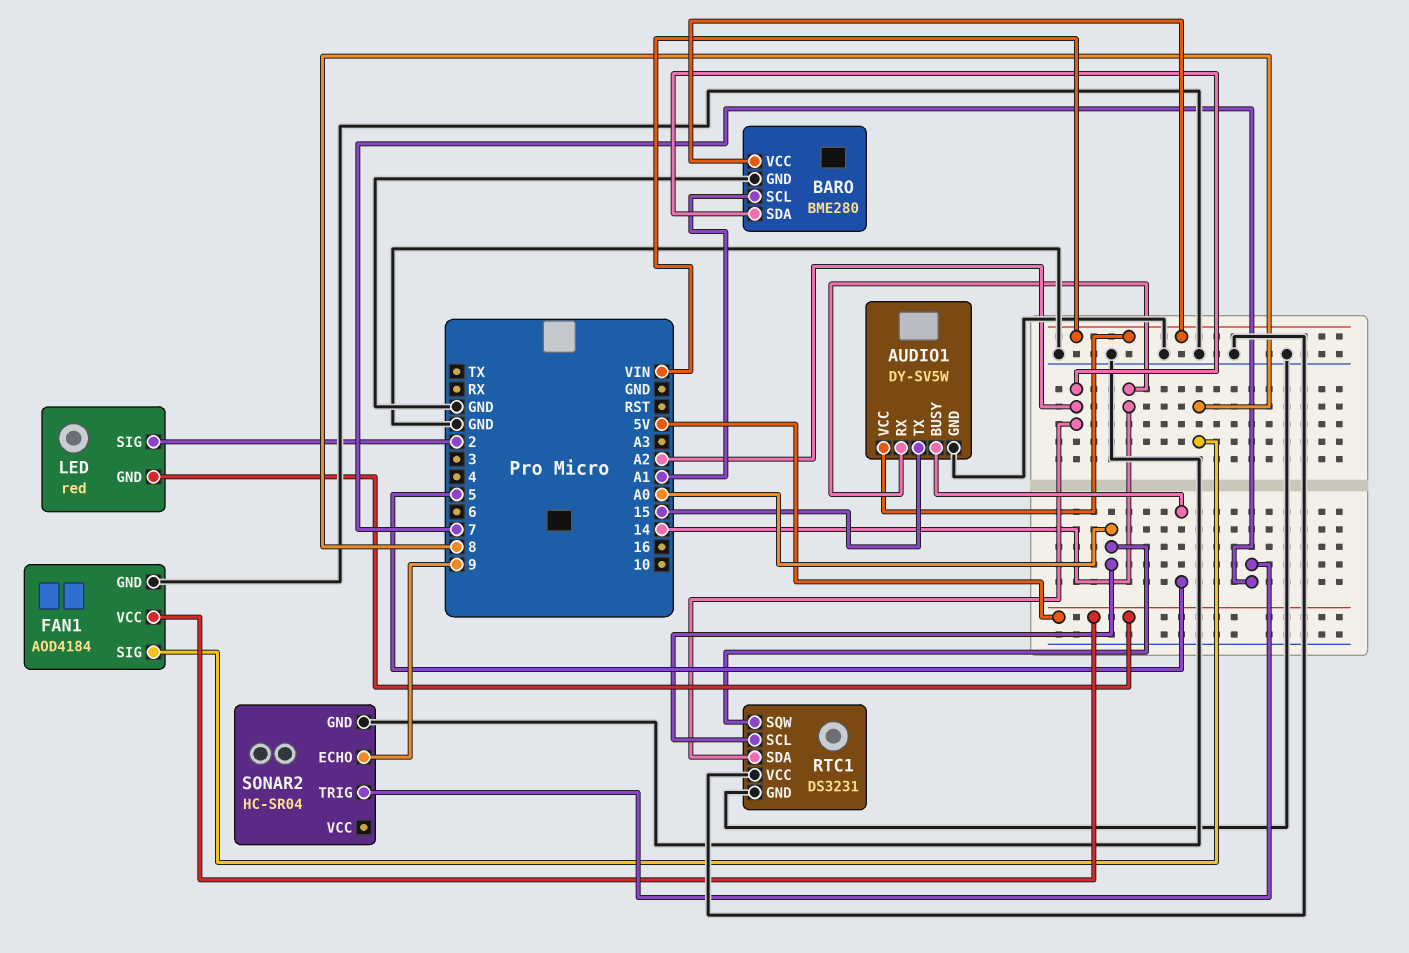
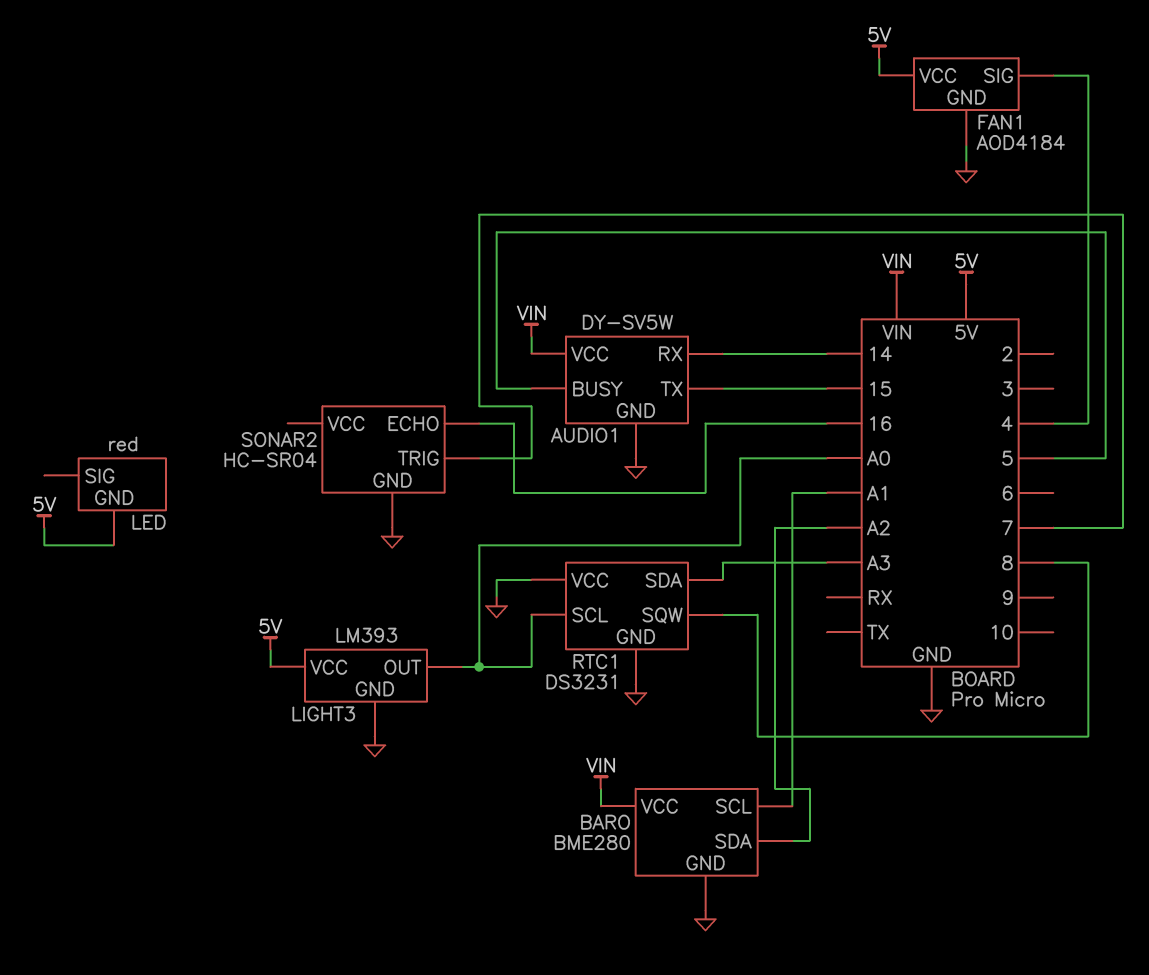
FAN1 pin SIG: 8 -> 4
LED pin SIG: 2 -> none
LIGHT3: none -> LM393
LIGHT3 pin GND: none -> GND
LIGHT3 pin OUT: none -> A0
LIGHT3 pin VCC: none -> 5V
RTC1 pin SDA: A2 -> A3
RTC1 pin SQW: A0 -> 8
SONAR2 pin ECHO: 9 -> 16

